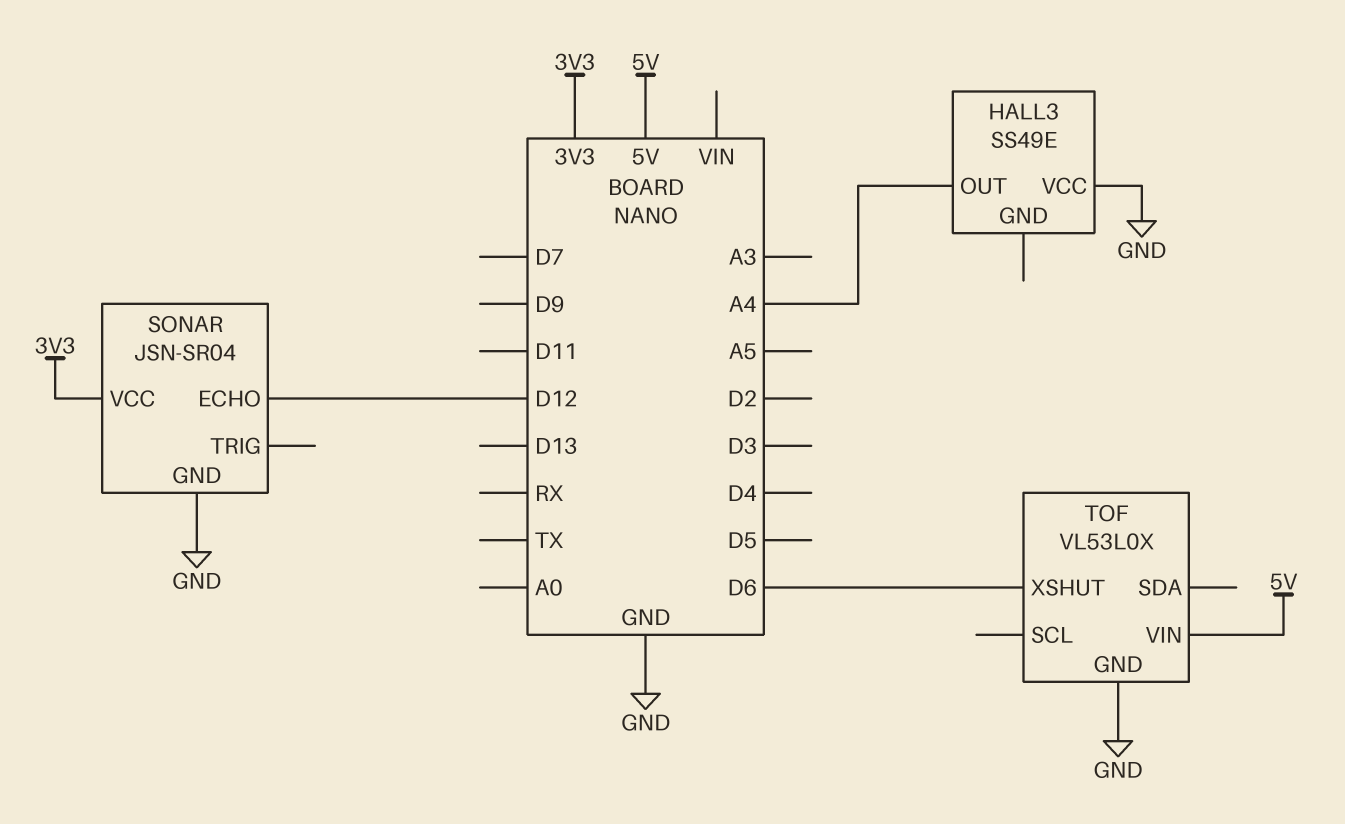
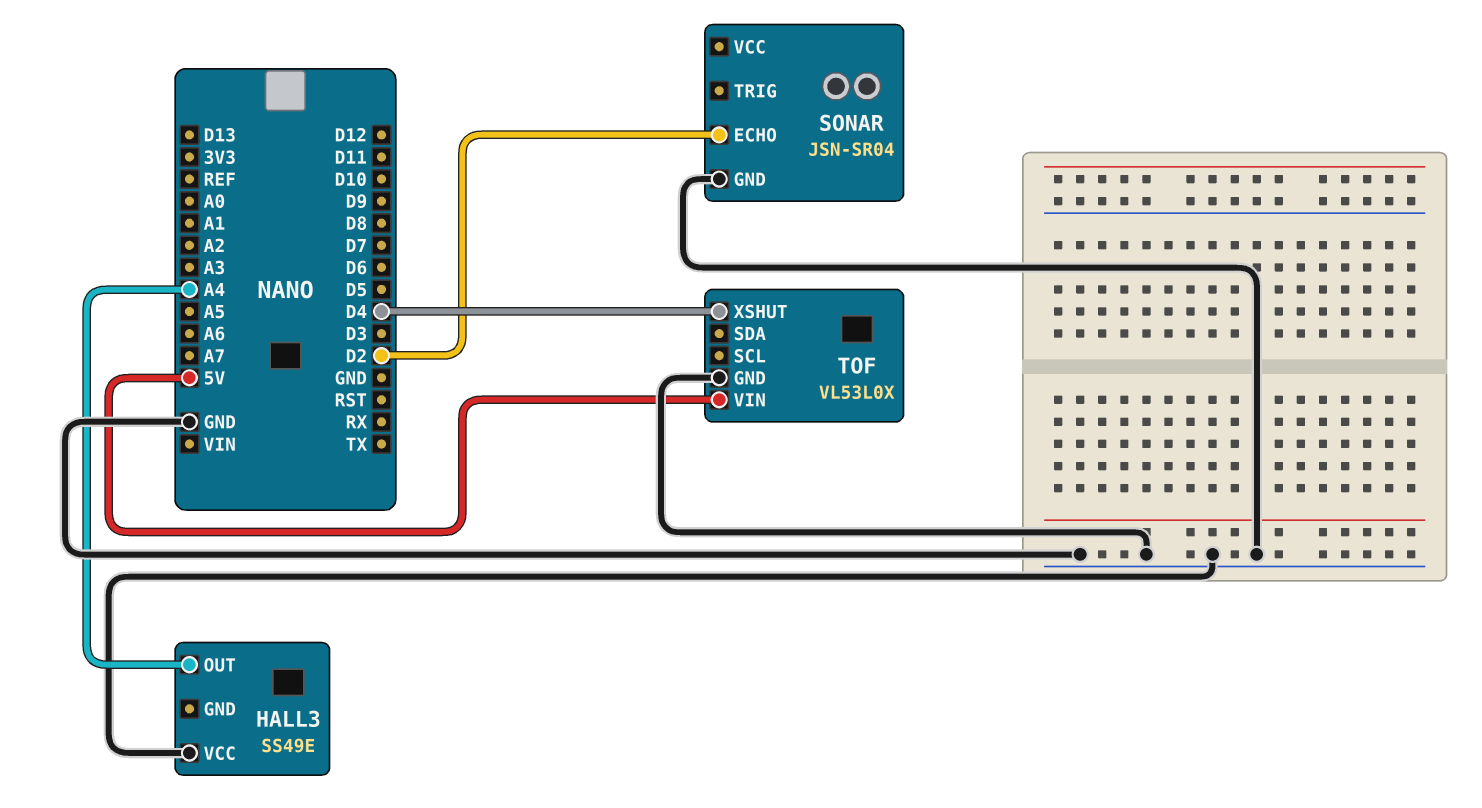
SONAR pin ECHO: D12 -> D2
SONAR pin VCC: 3V3 -> none
TOF pin XSHUT: D6 -> D4

